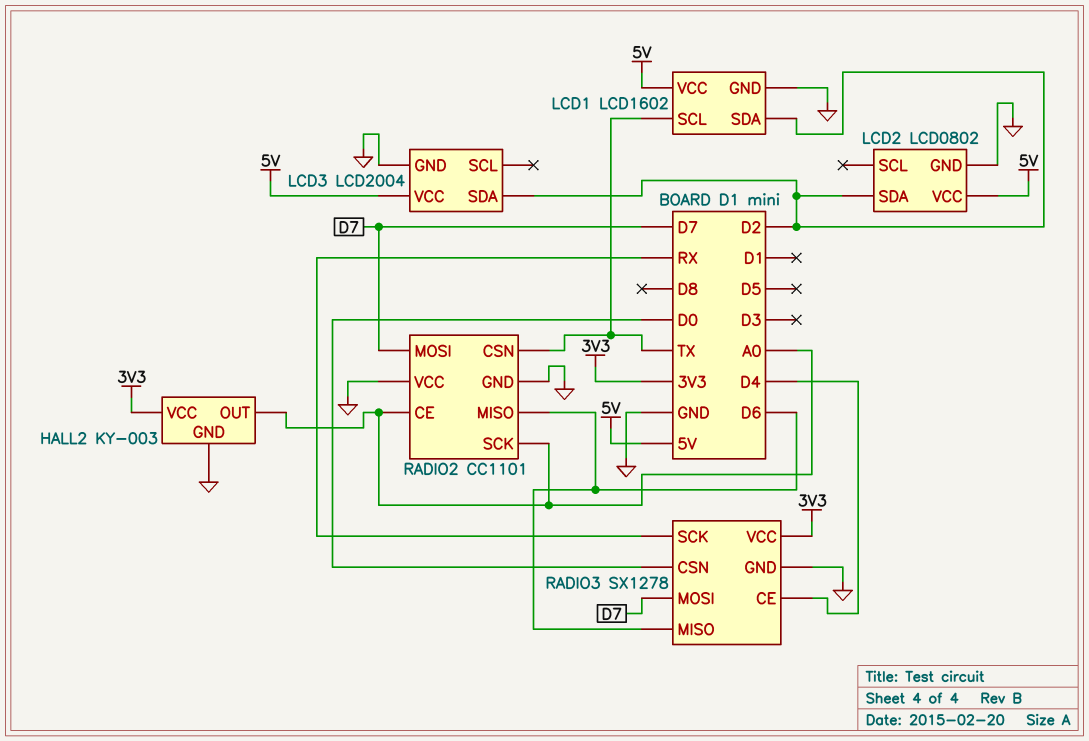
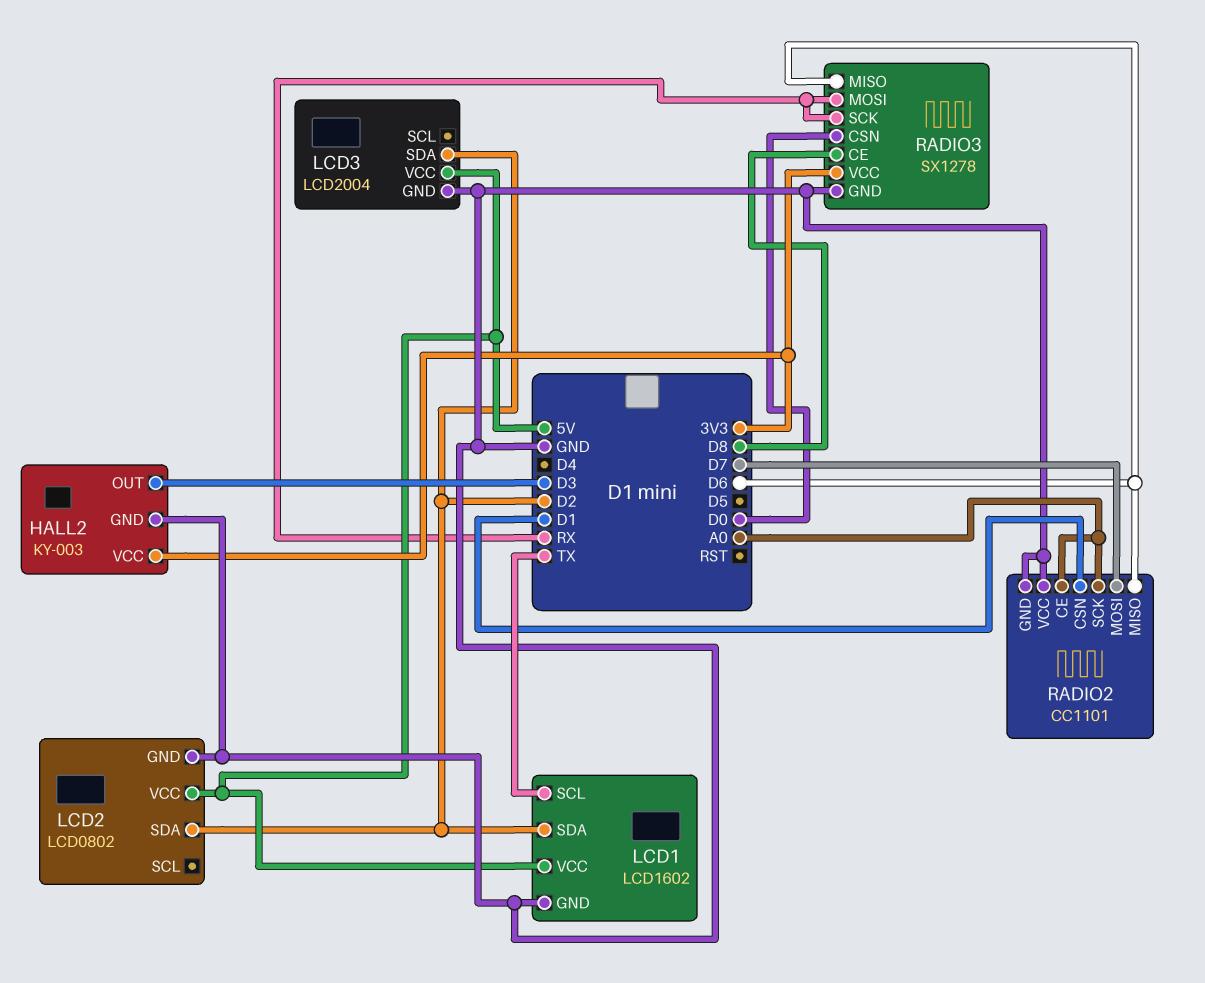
HALL2 pin OUT: A0 -> D3
RADIO2 pin CSN: TX -> D1
RADIO3 pin CE: D4 -> D8
RADIO3 pin MOSI: D7 -> RX

